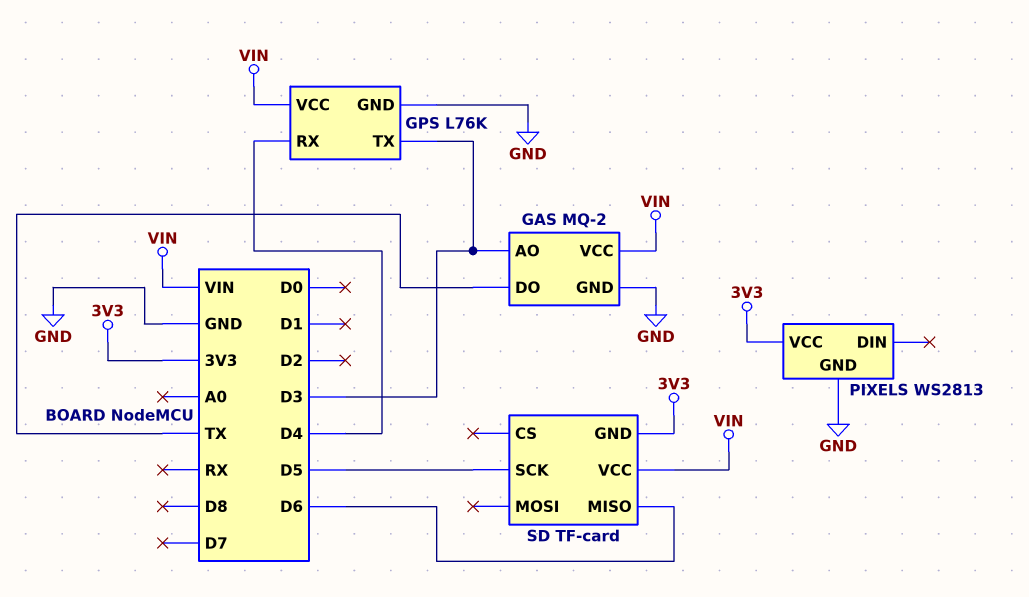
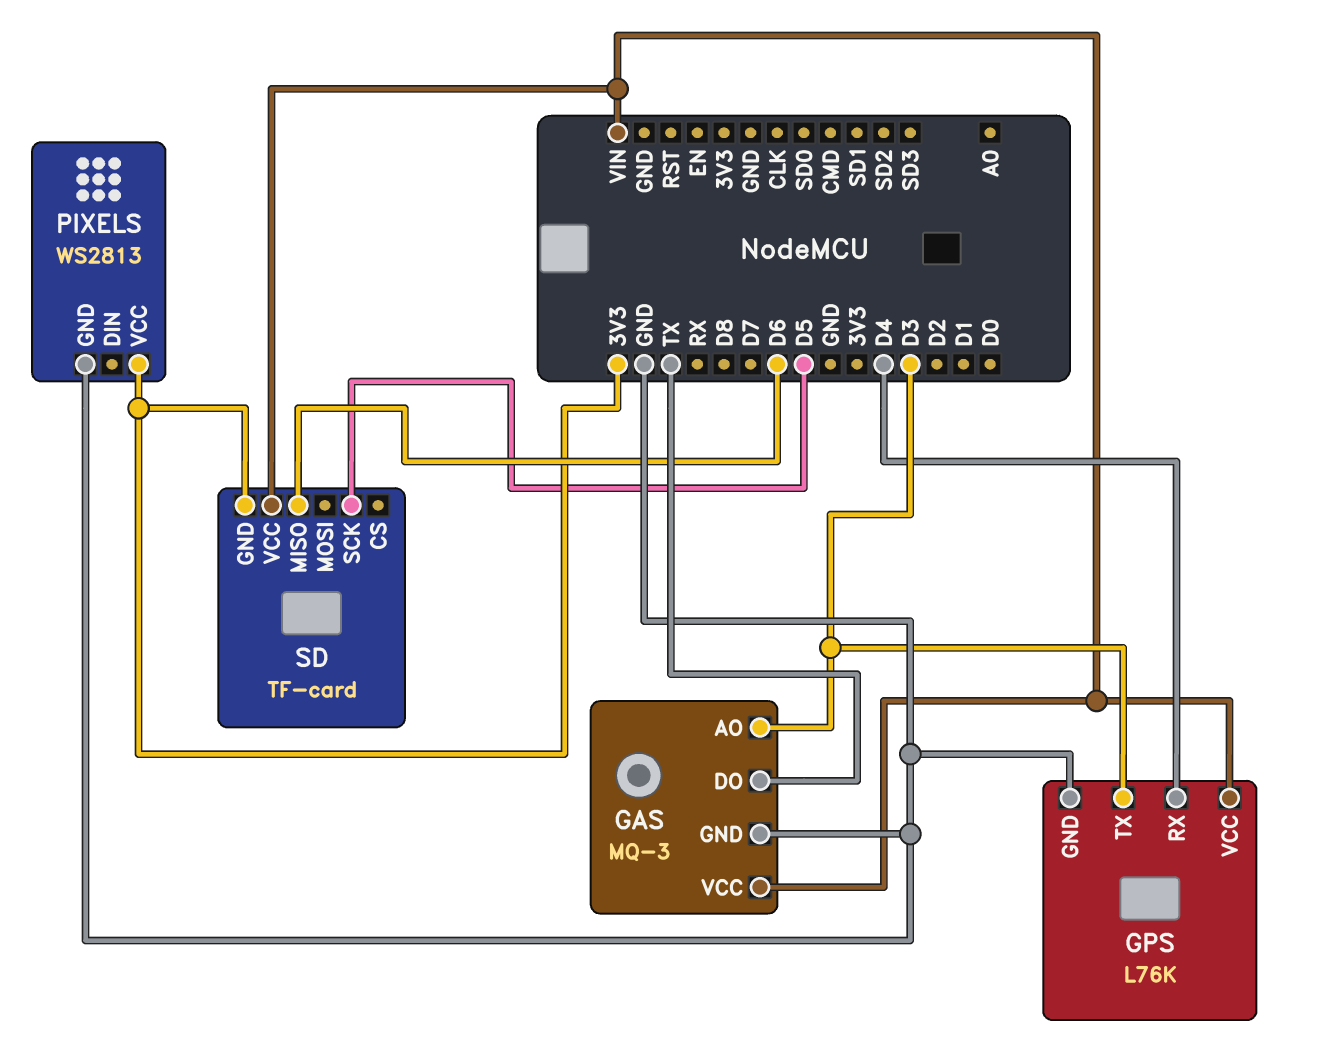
GAS: MQ-2 -> MQ-3

